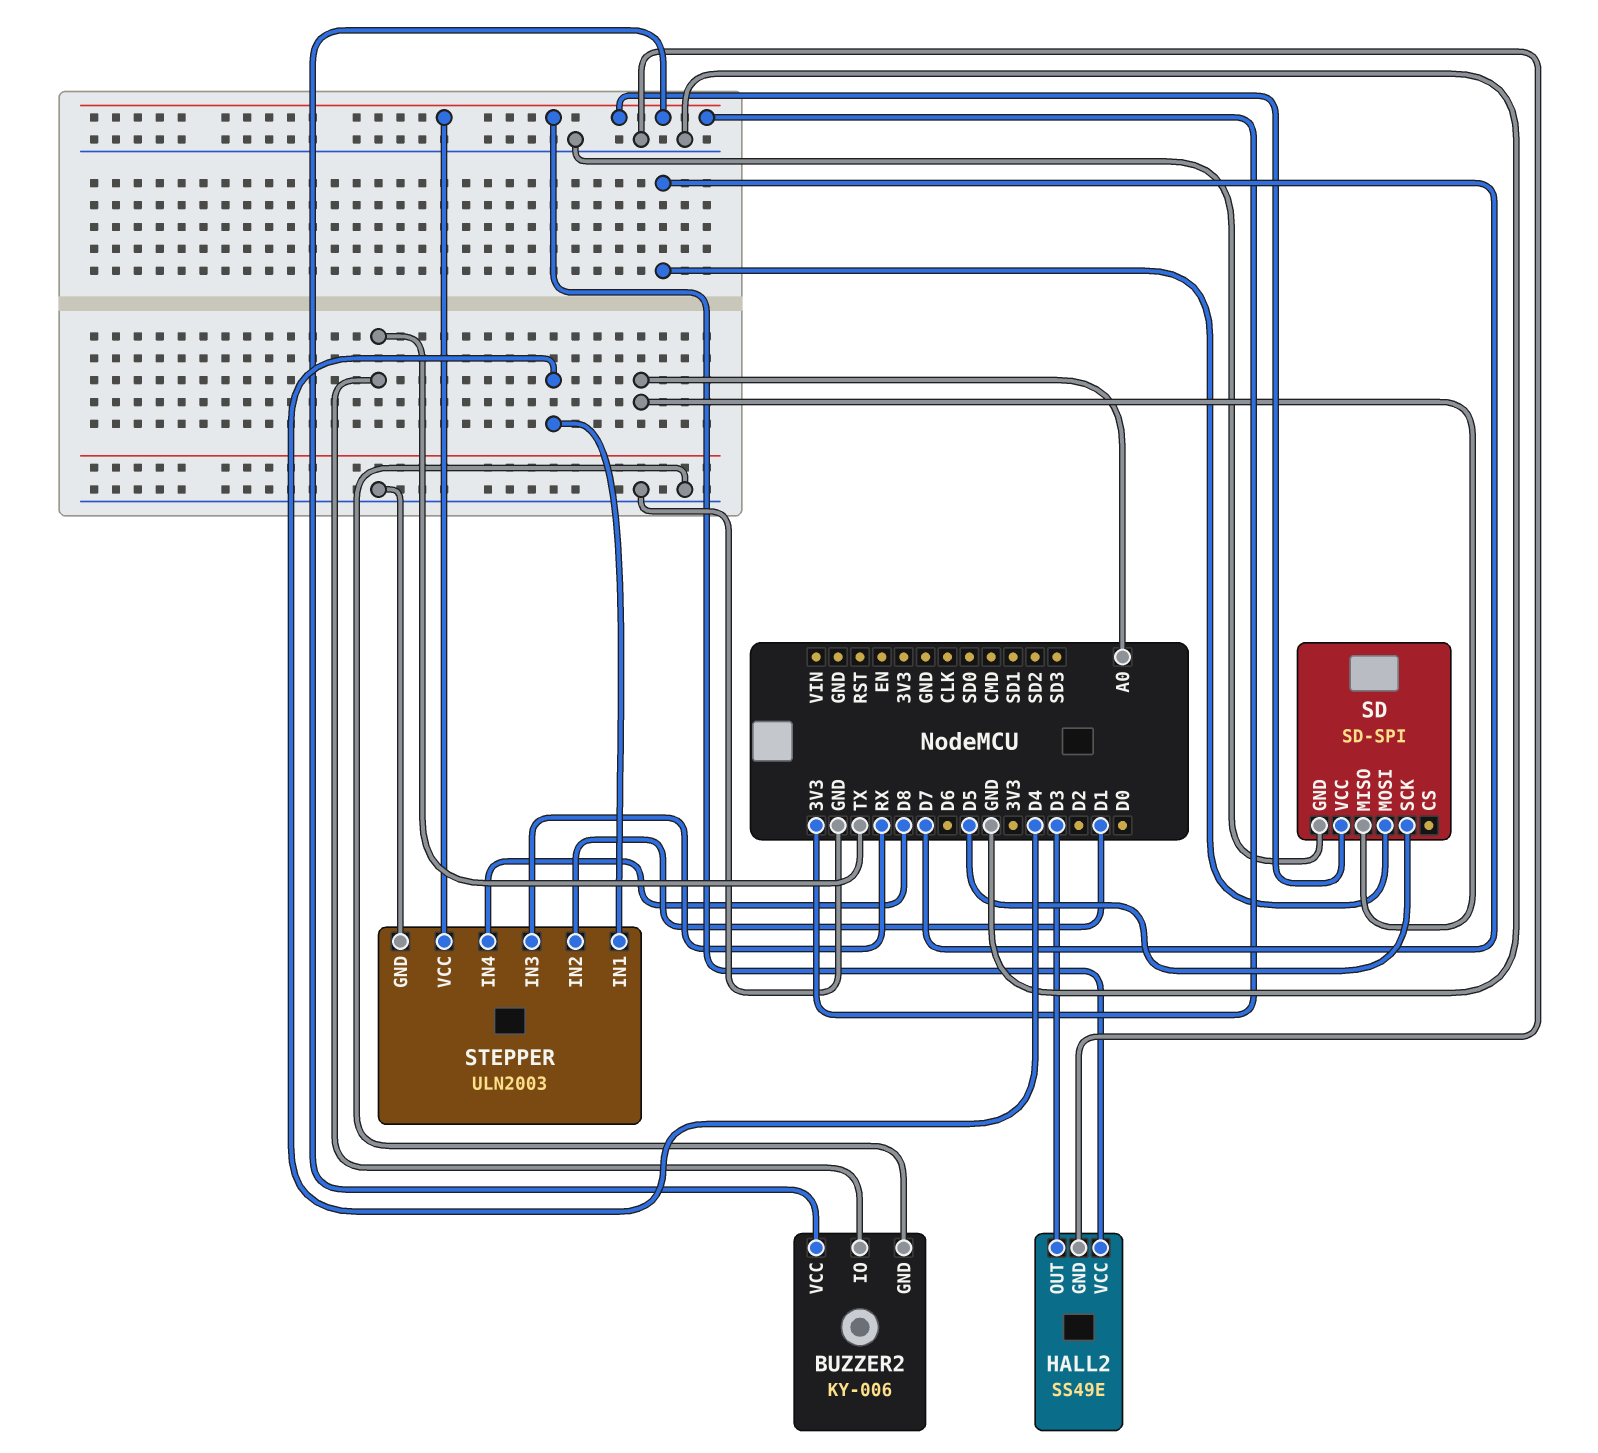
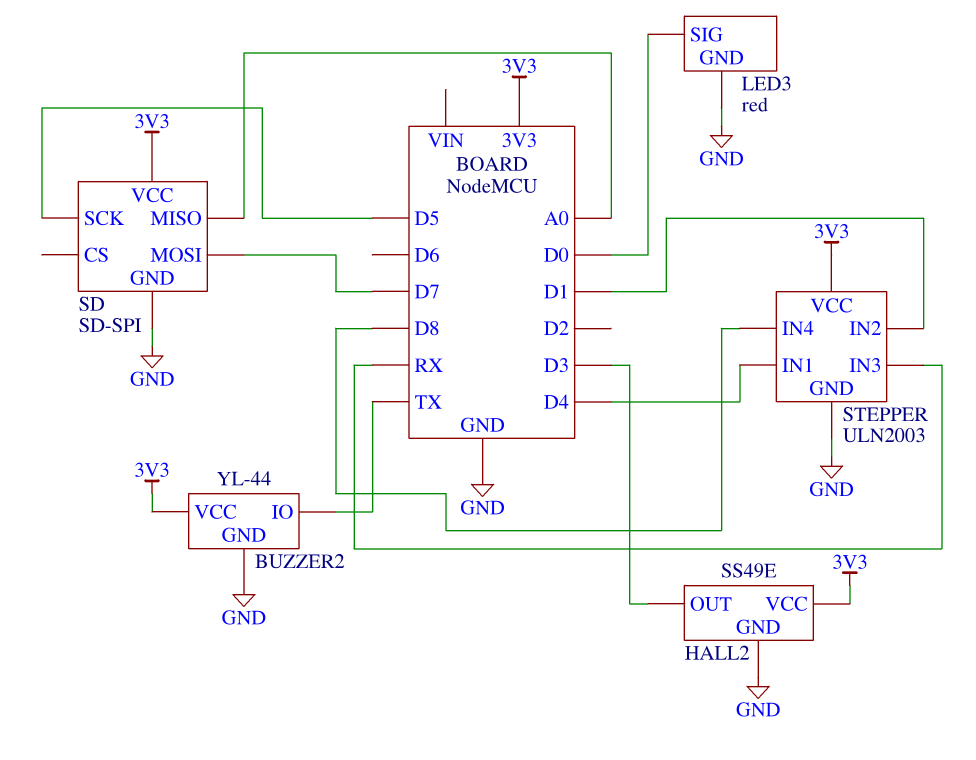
BUZZER2: KY-006 -> YL-44
LED3: none -> red
LED3 pin GND: none -> GND
LED3 pin SIG: none -> D0

